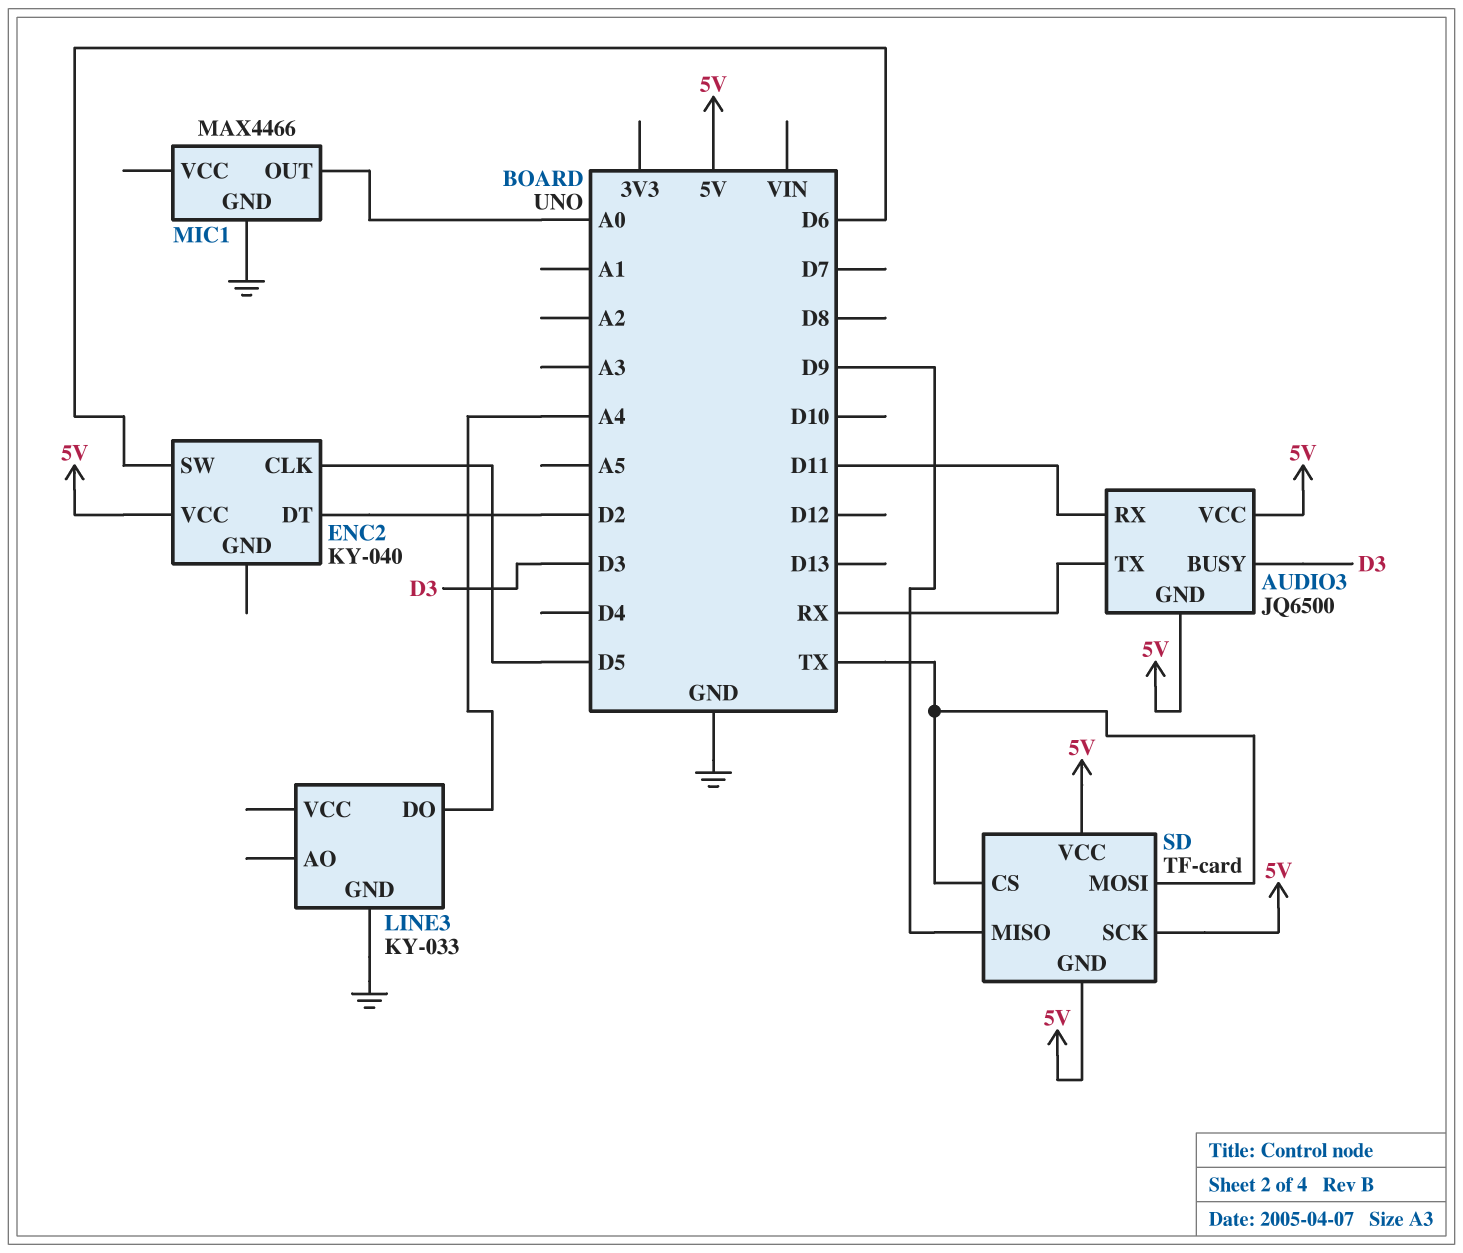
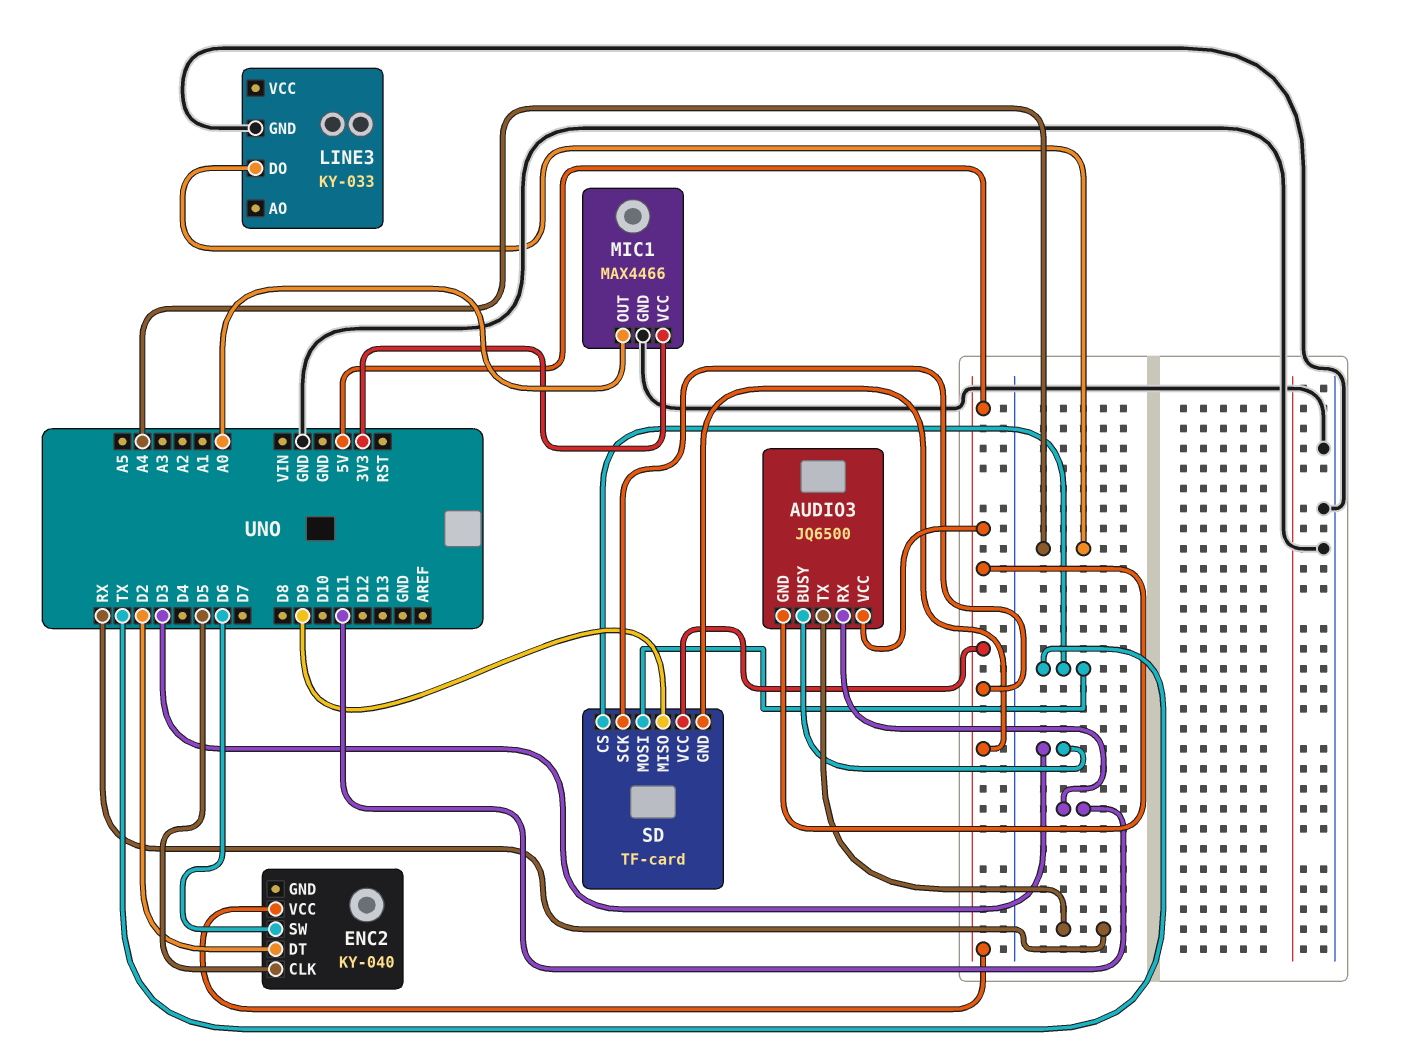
MIC1 pin VCC: none -> 3V3

